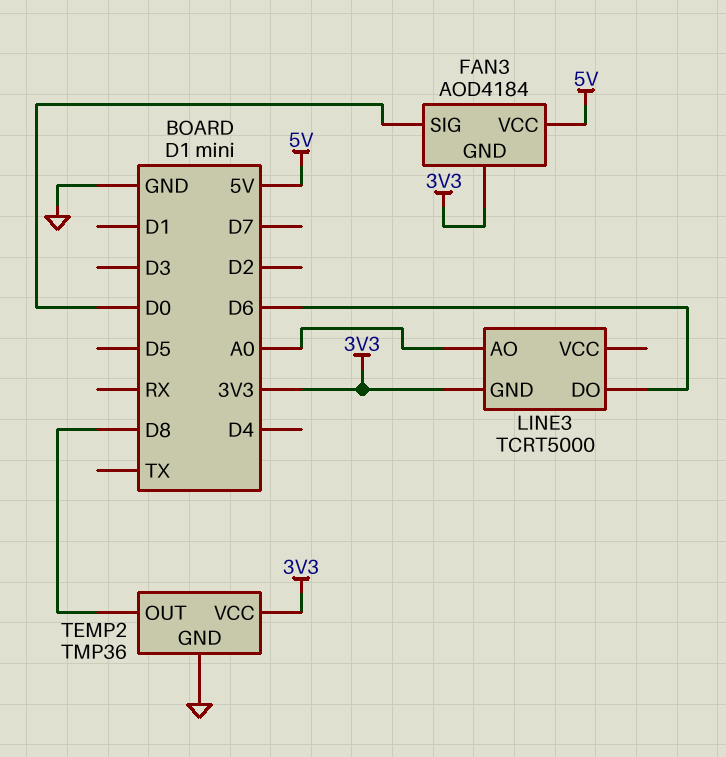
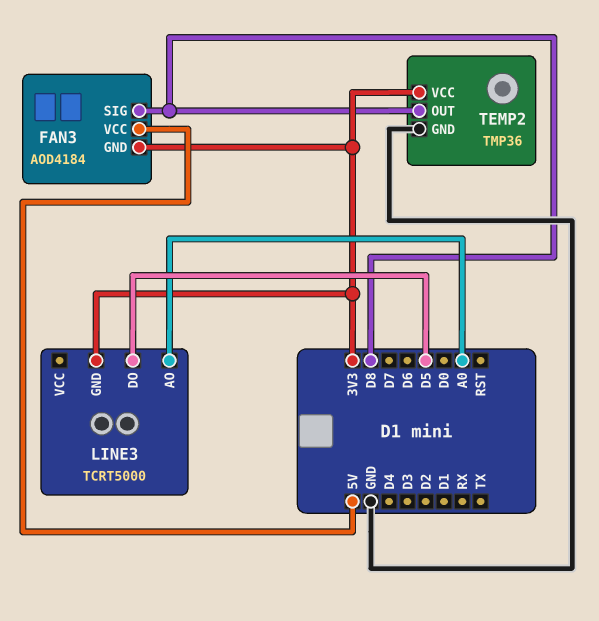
FAN3 pin SIG: D0 -> D8
LINE3 pin DO: D6 -> D5

